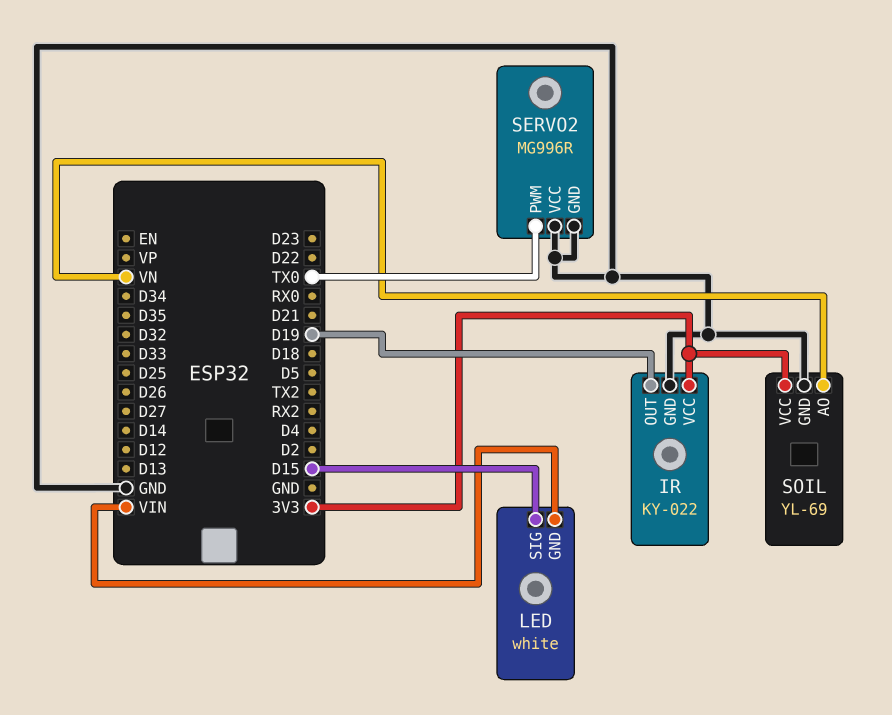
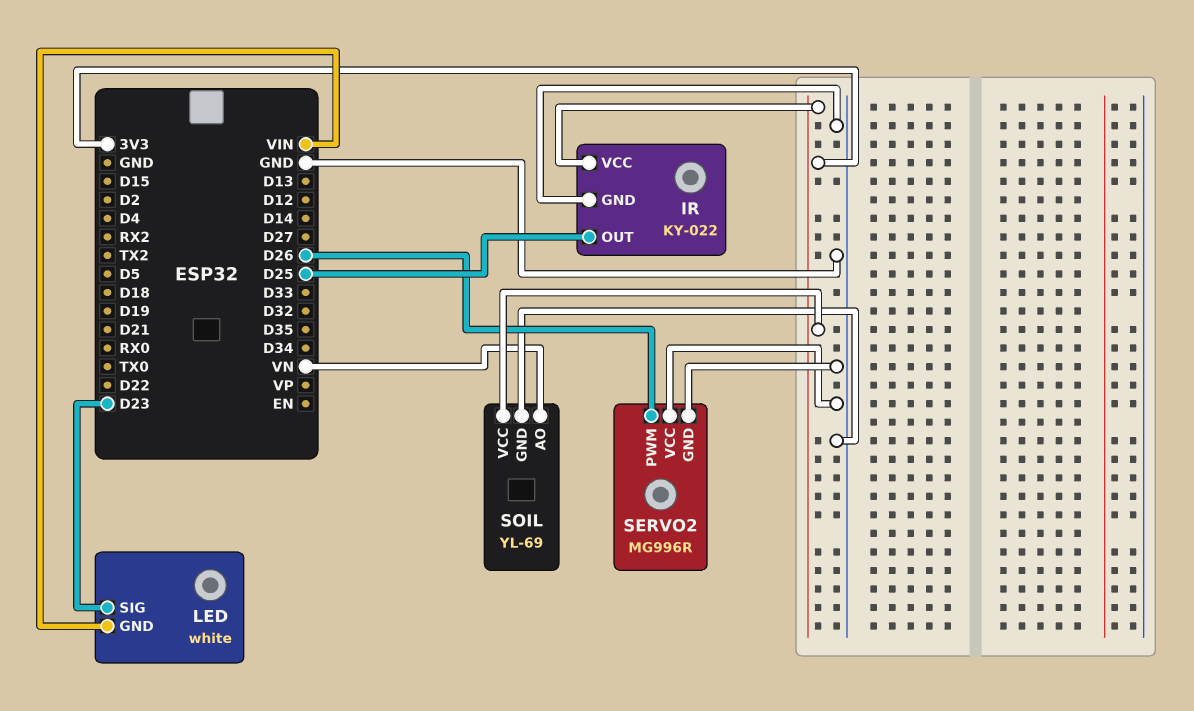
IR pin OUT: D19 -> D25
LED pin SIG: D15 -> D23
SERVO2 pin PWM: TX0 -> D26

